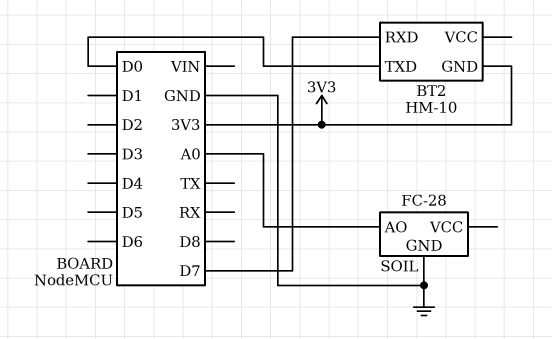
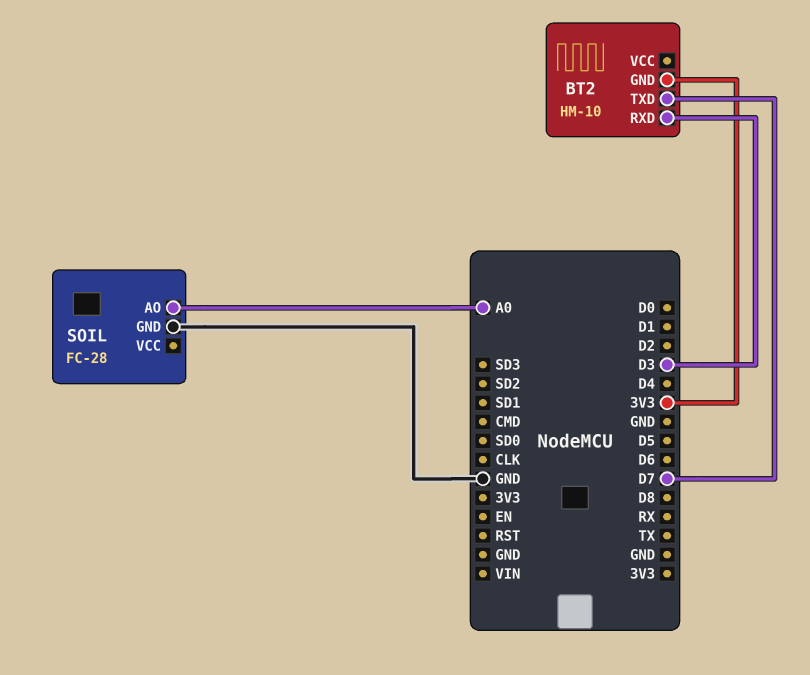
BT2 pin RXD: D7 -> D3
BT2 pin TXD: D0 -> D7

